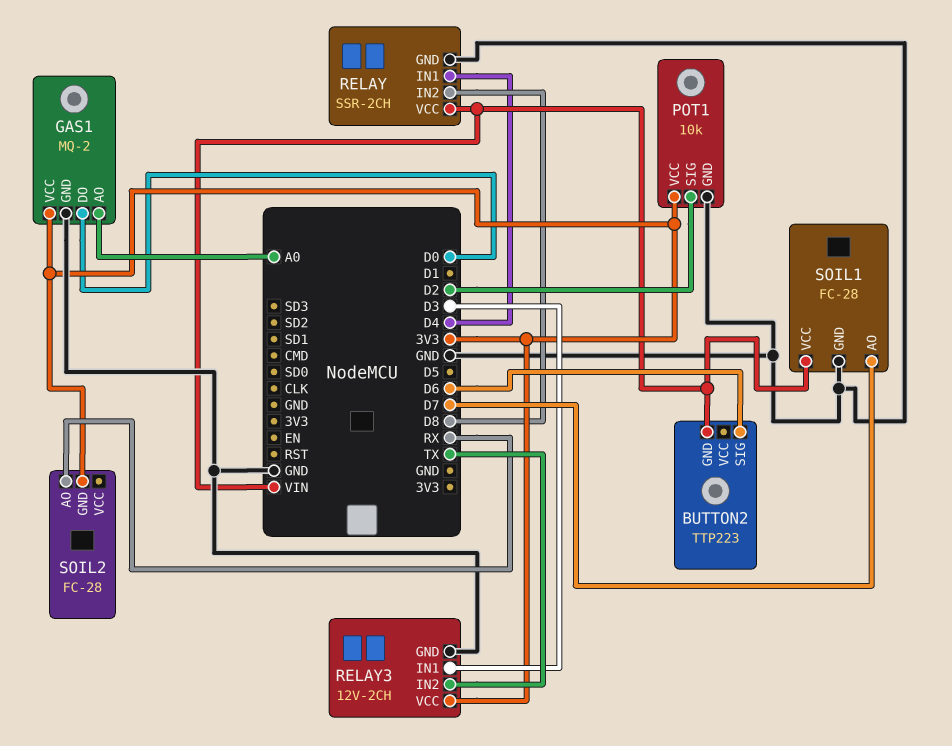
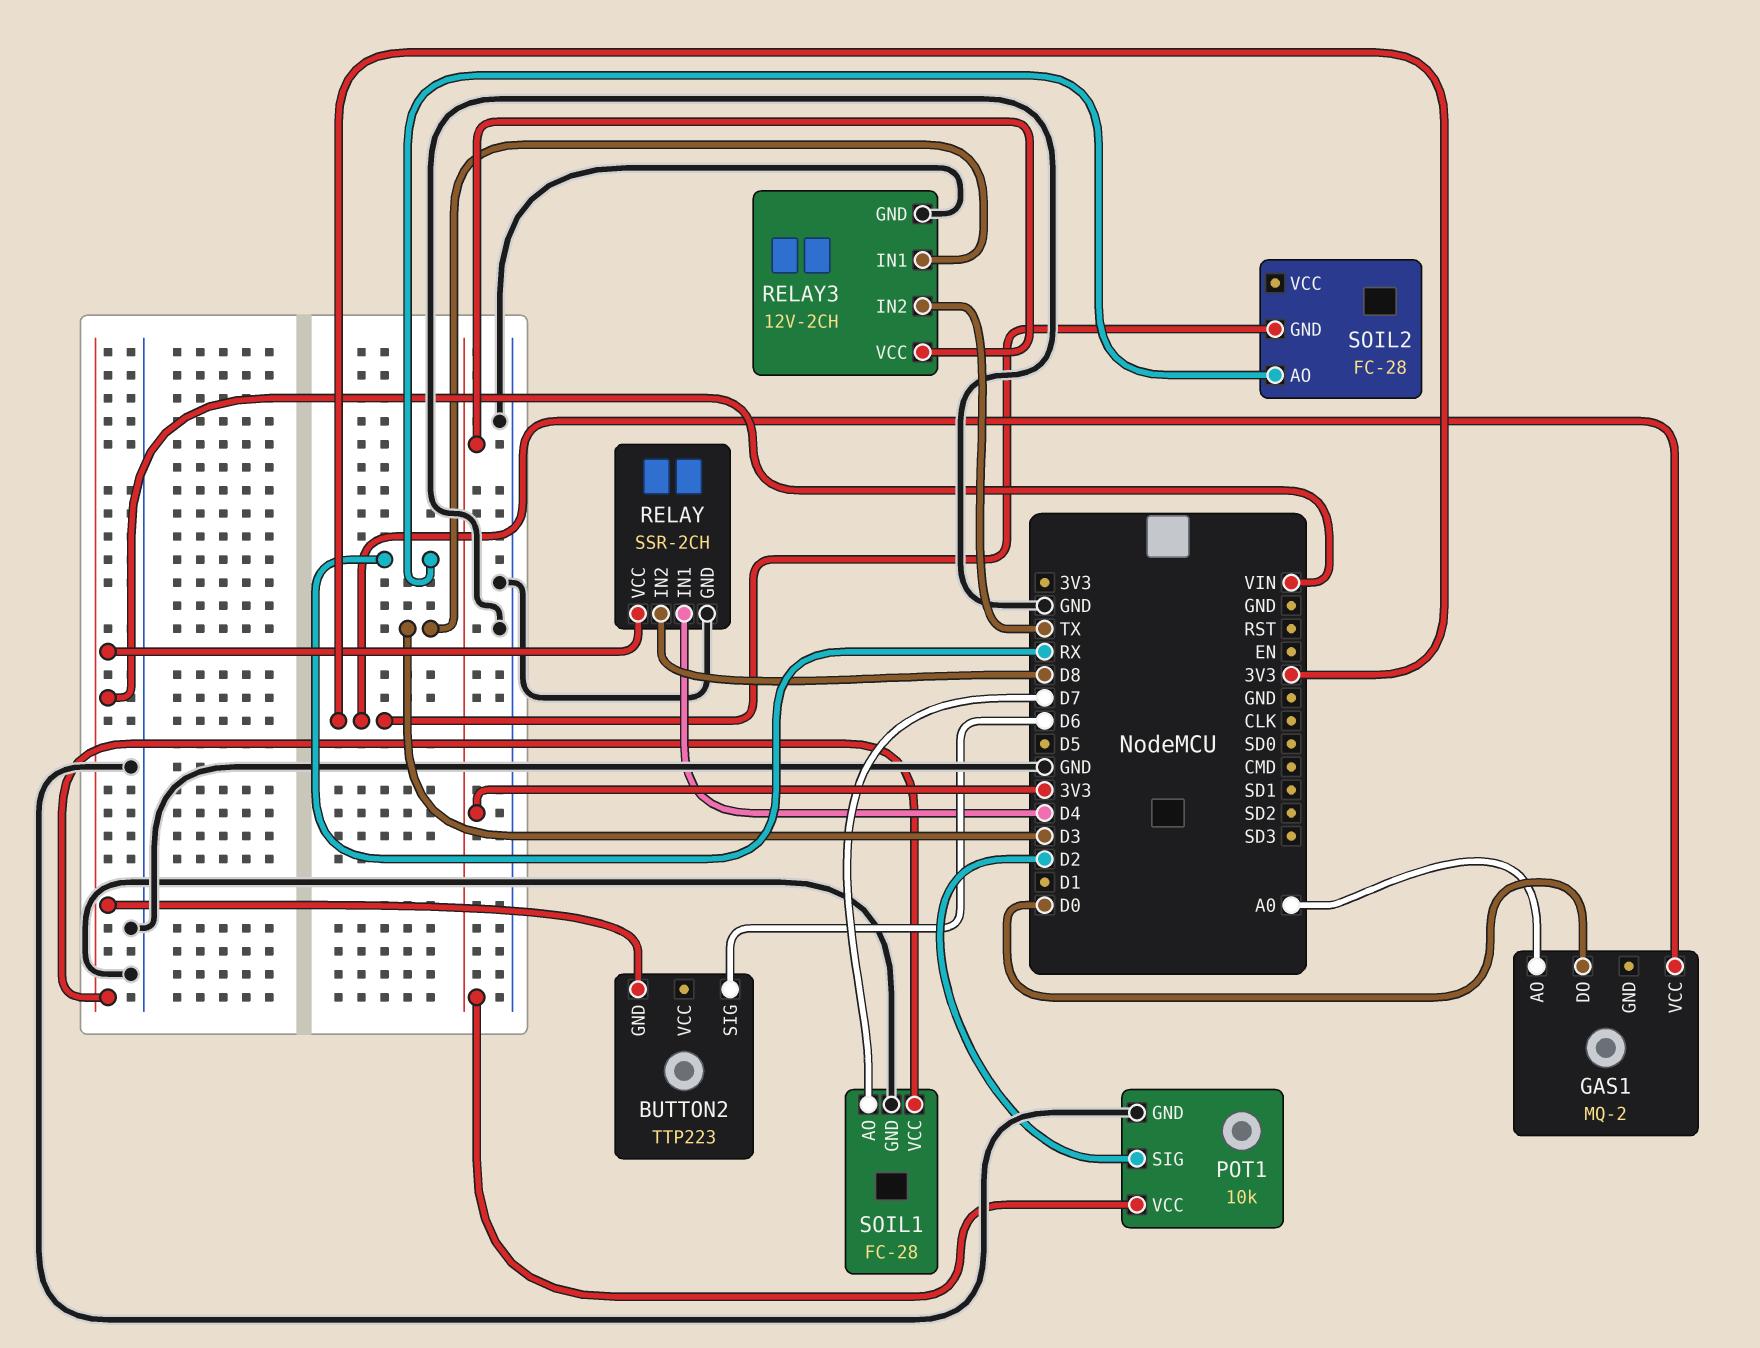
GAS1 pin GND: GND -> none

